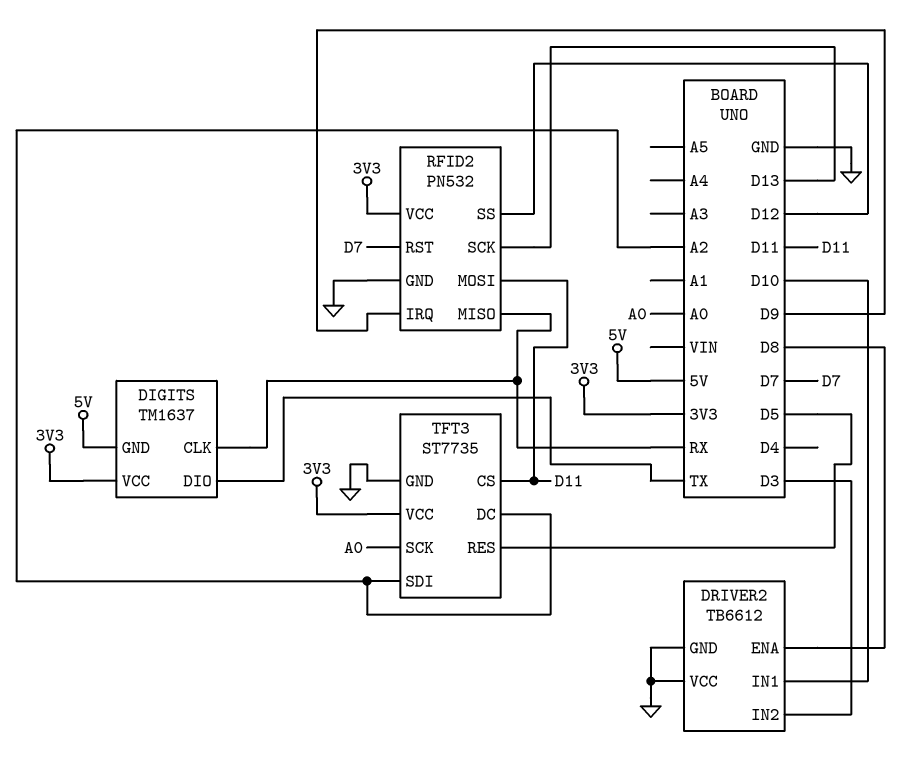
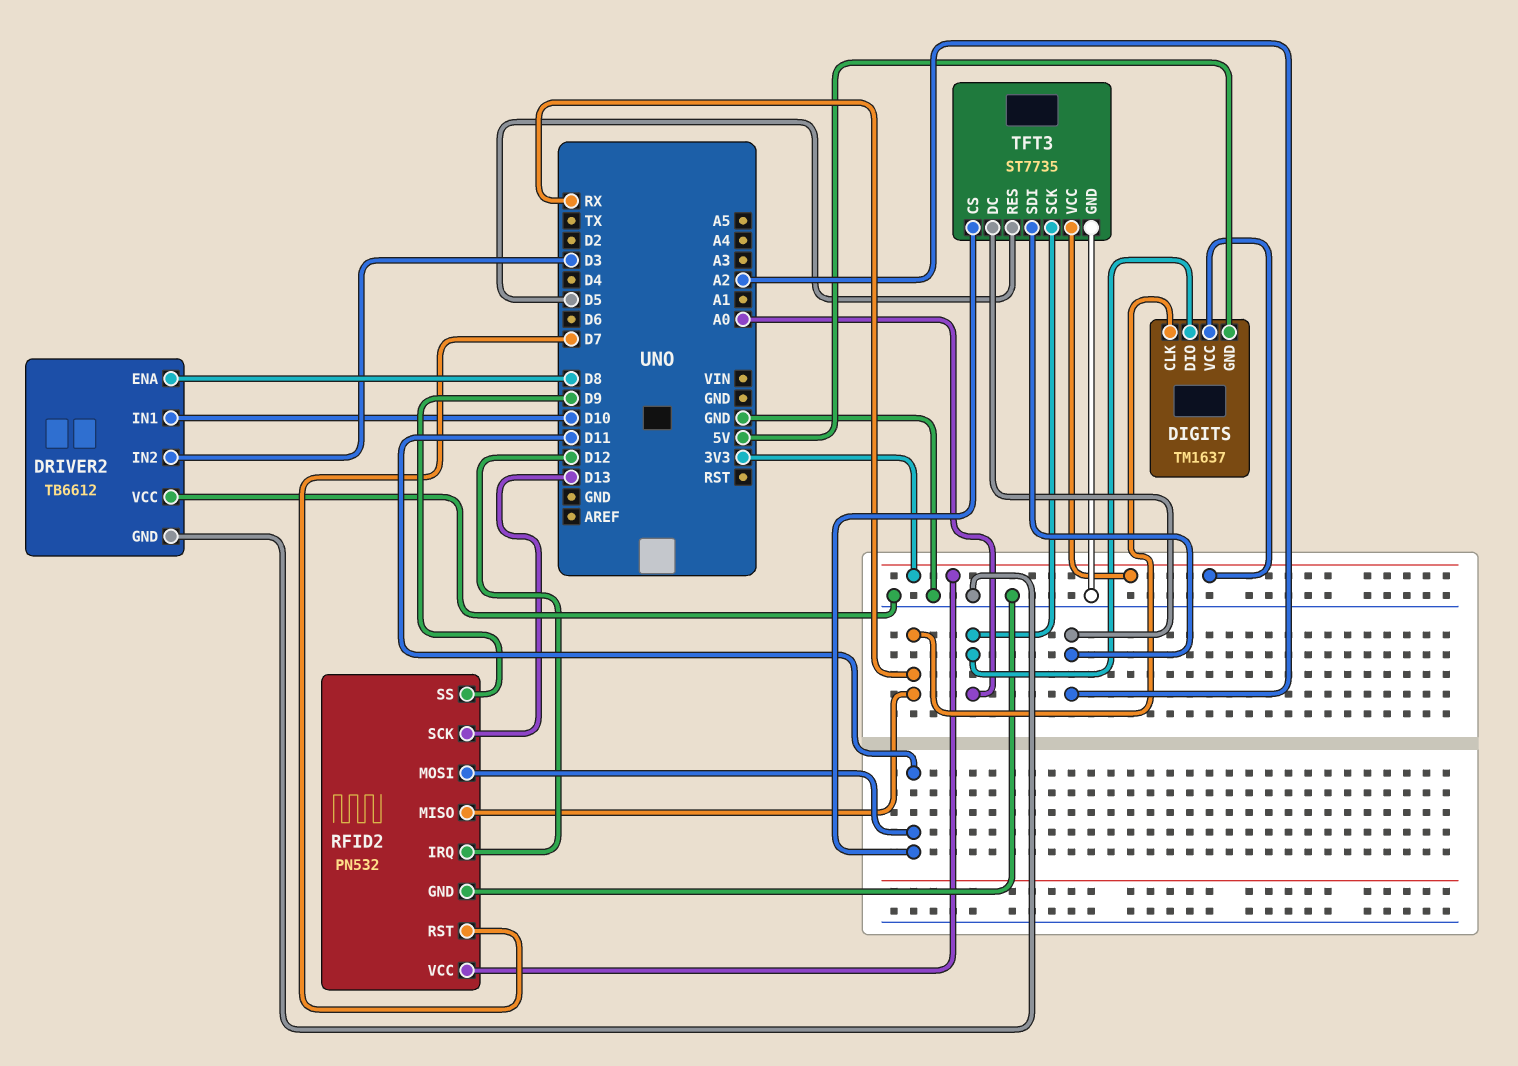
DIGITS pin DIO: TX -> A0
RFID2 pin IRQ: D9 -> D12
RFID2 pin SS: D12 -> D9

